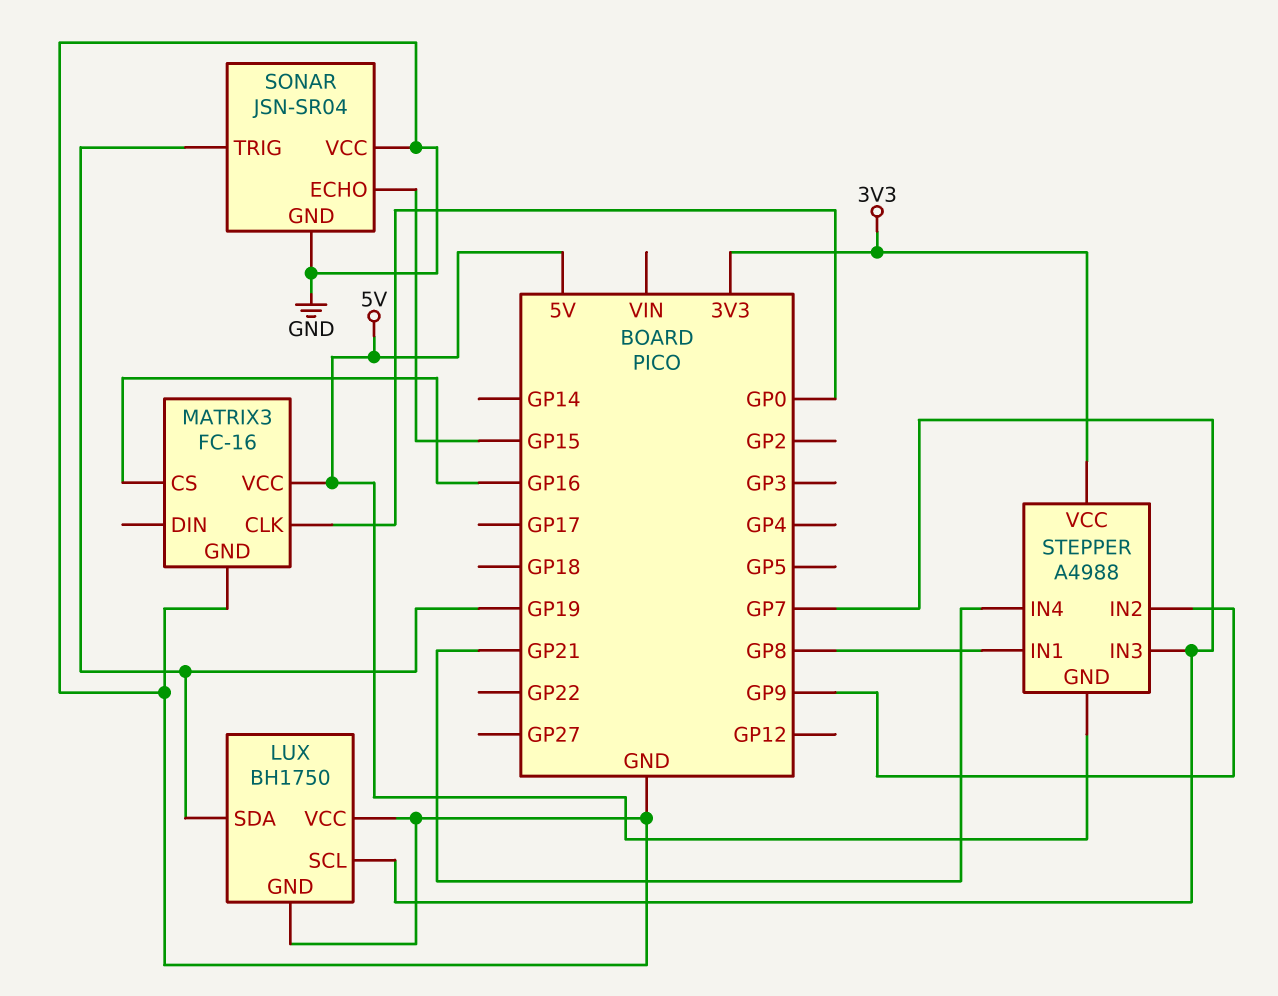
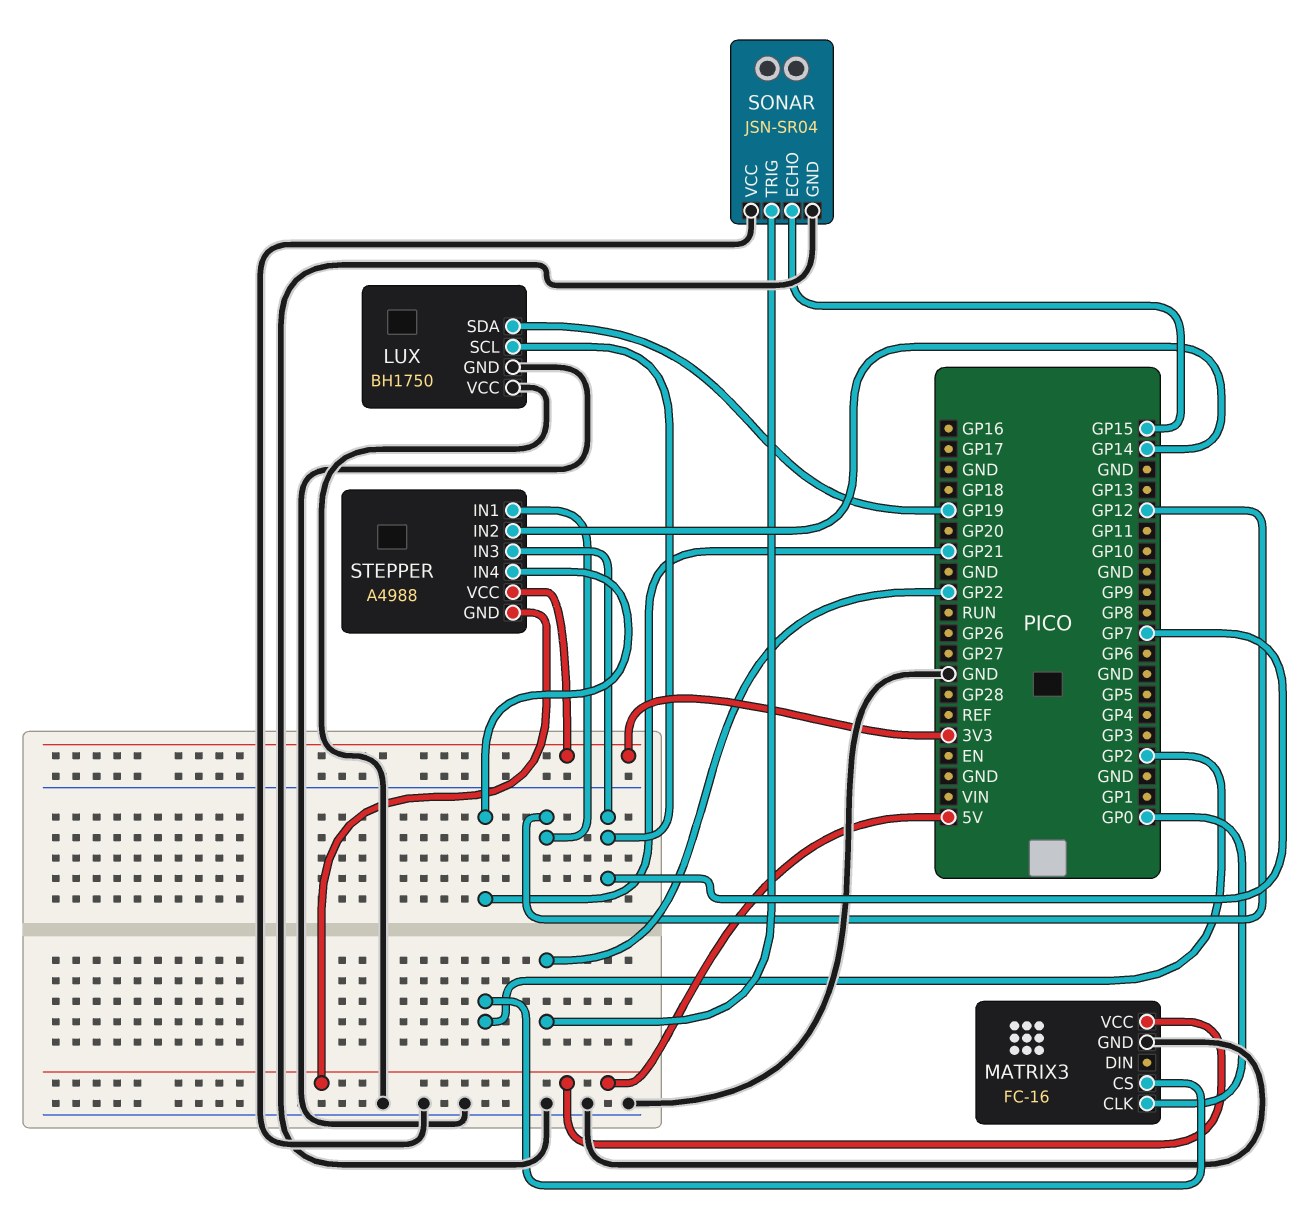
MATRIX3 pin CS: GP16 -> GP2
SONAR pin TRIG: GP19 -> GP22
STEPPER pin IN1: GP8 -> GP12
STEPPER pin IN2: GP9 -> GP14

